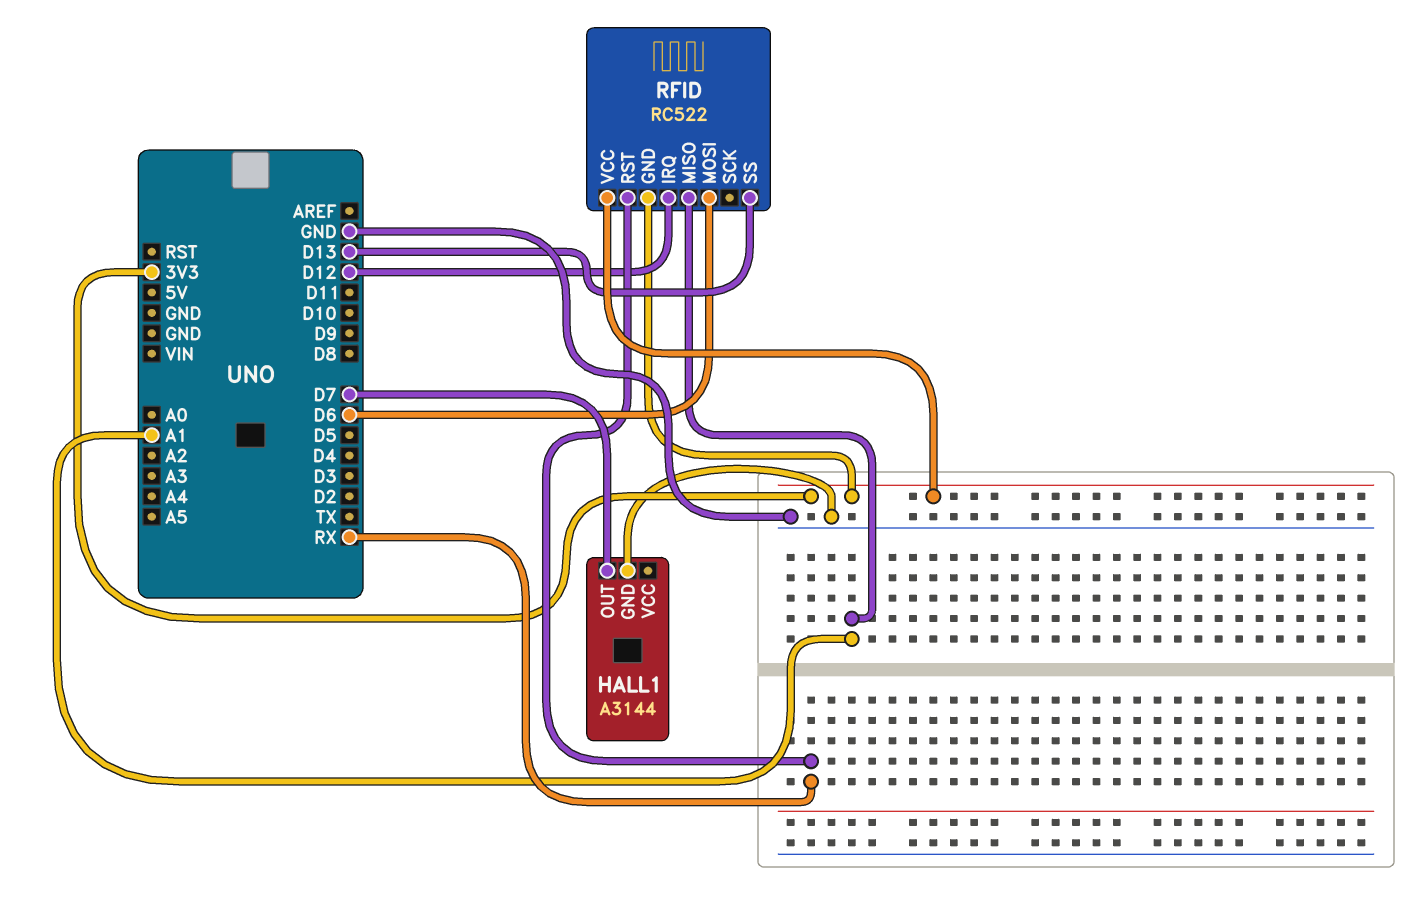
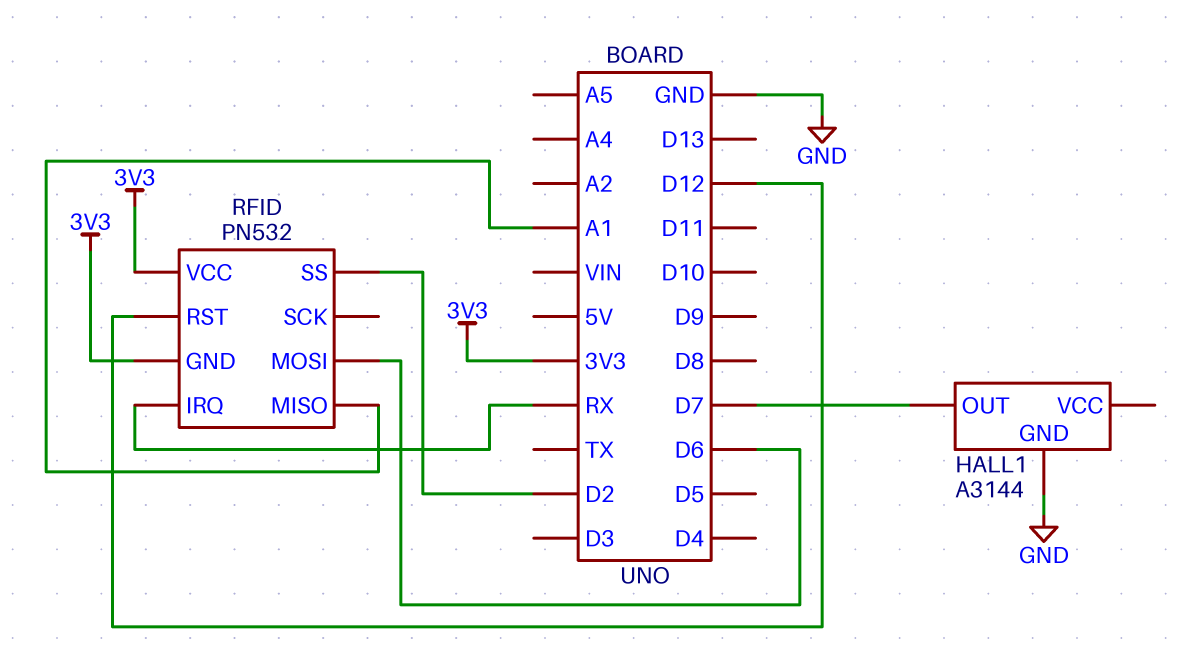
RFID: RC522 -> PN532
RFID pin IRQ: D12 -> RX
RFID pin RST: RX -> D12
RFID pin SS: D13 -> D2

